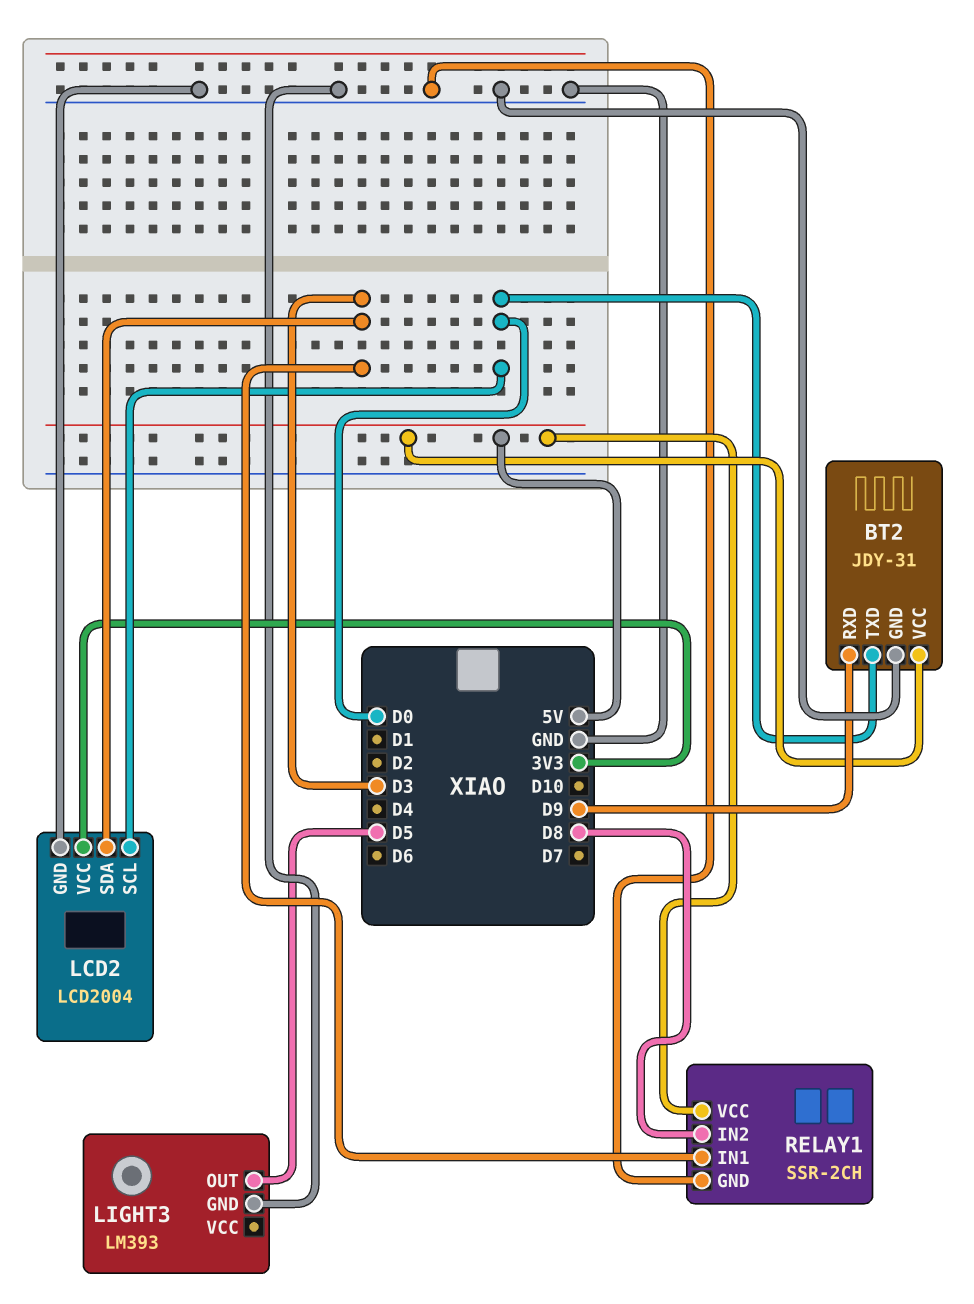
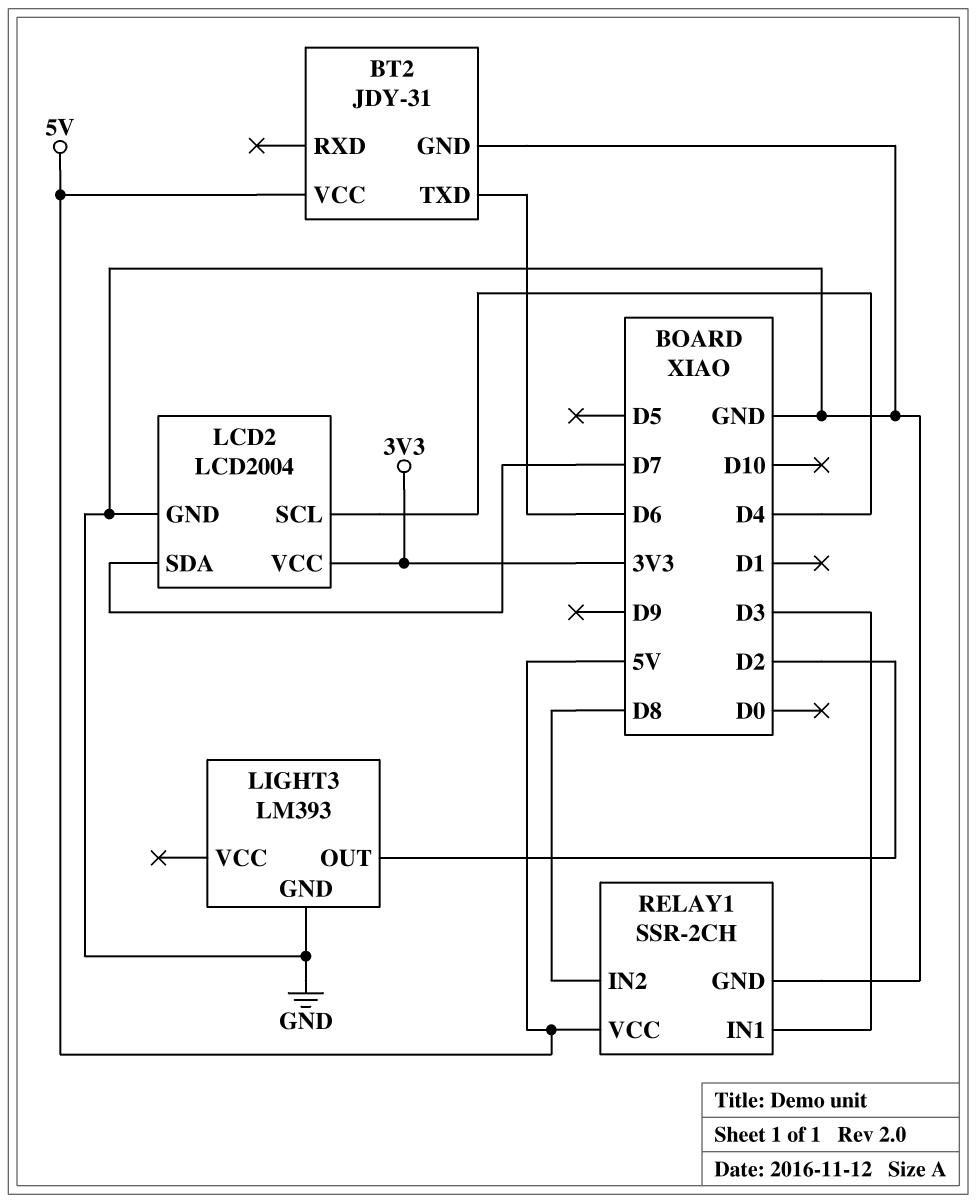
BT2 pin RXD: D9 -> none
BT2 pin TXD: D0 -> D6
LCD2 pin SCL: D0 -> D4
LCD2 pin SDA: D3 -> D7
LIGHT3 pin OUT: D5 -> D2

